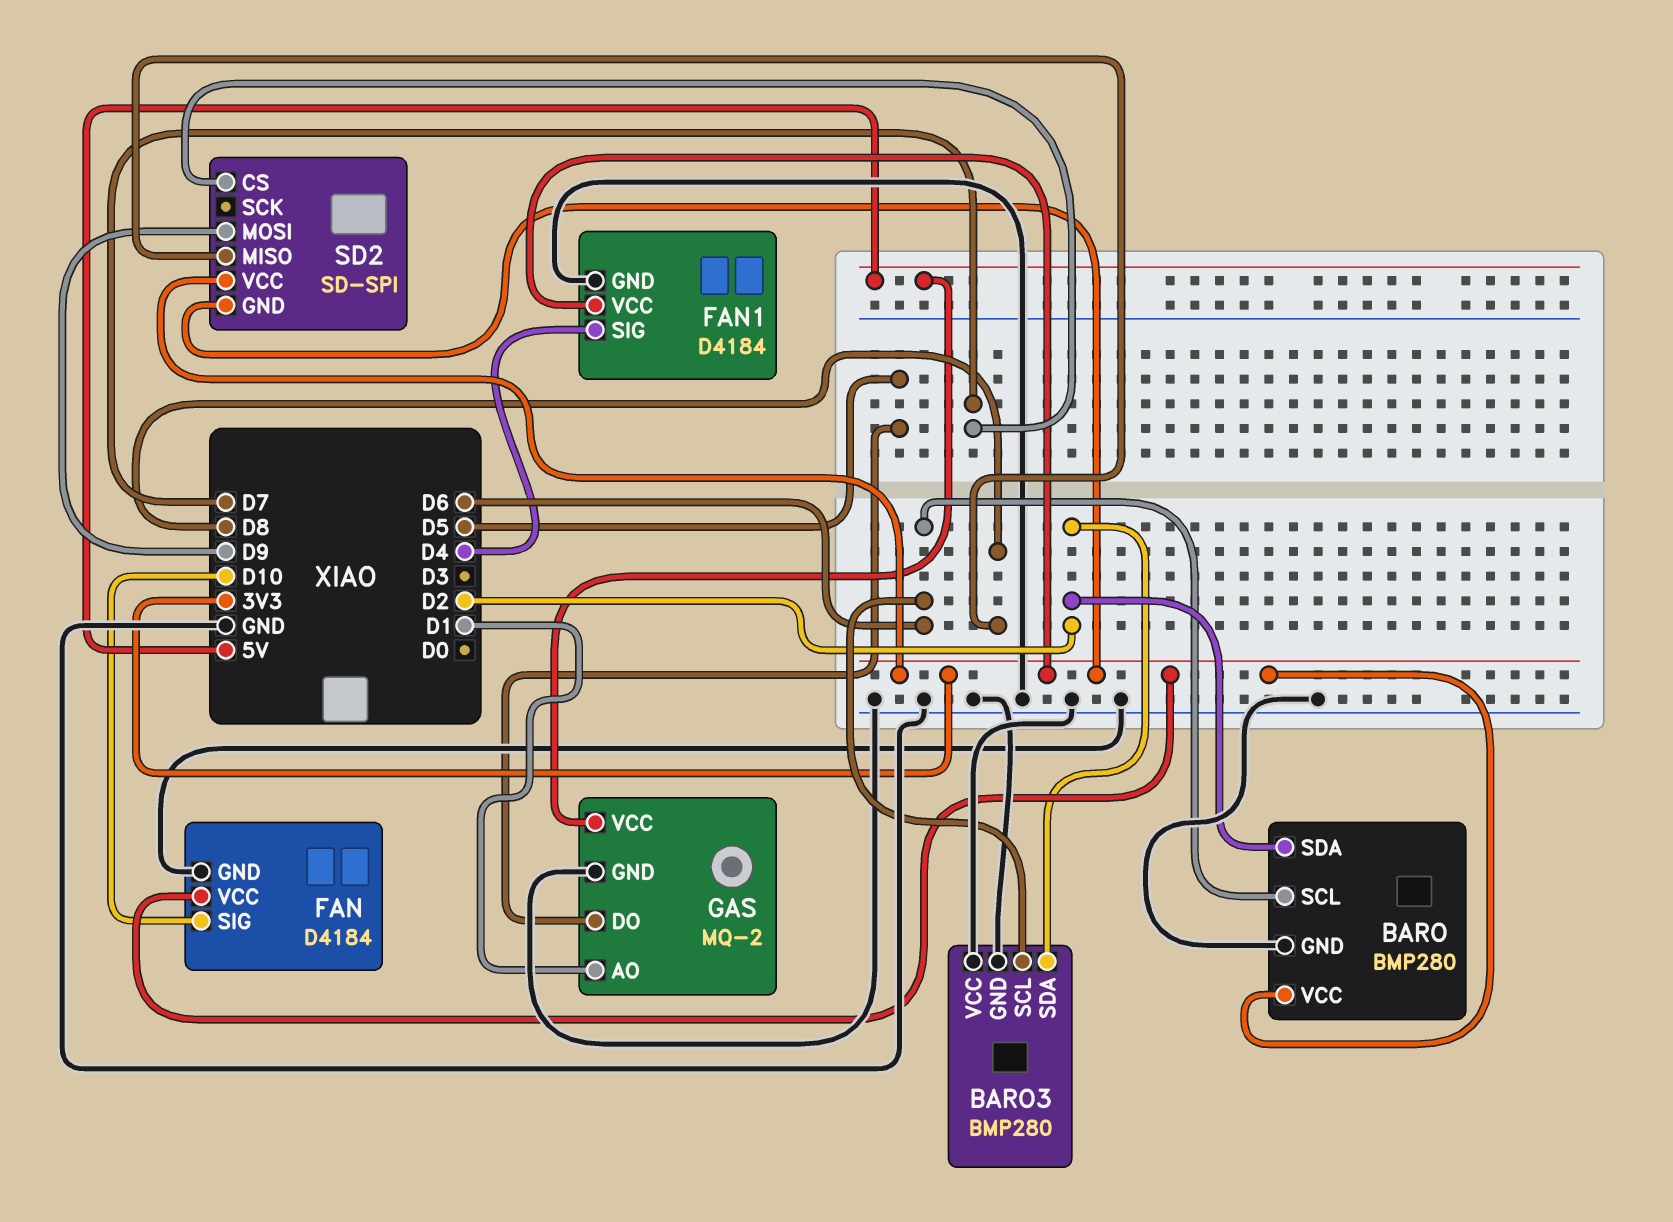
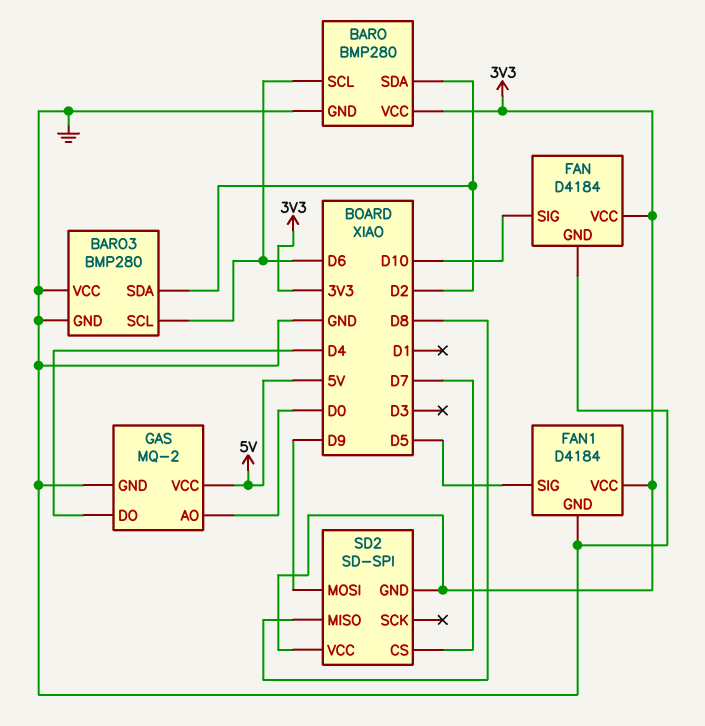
FAN1 pin SIG: D4 -> D5
GAS pin AO: D1 -> D0
GAS pin DO: D5 -> D4

